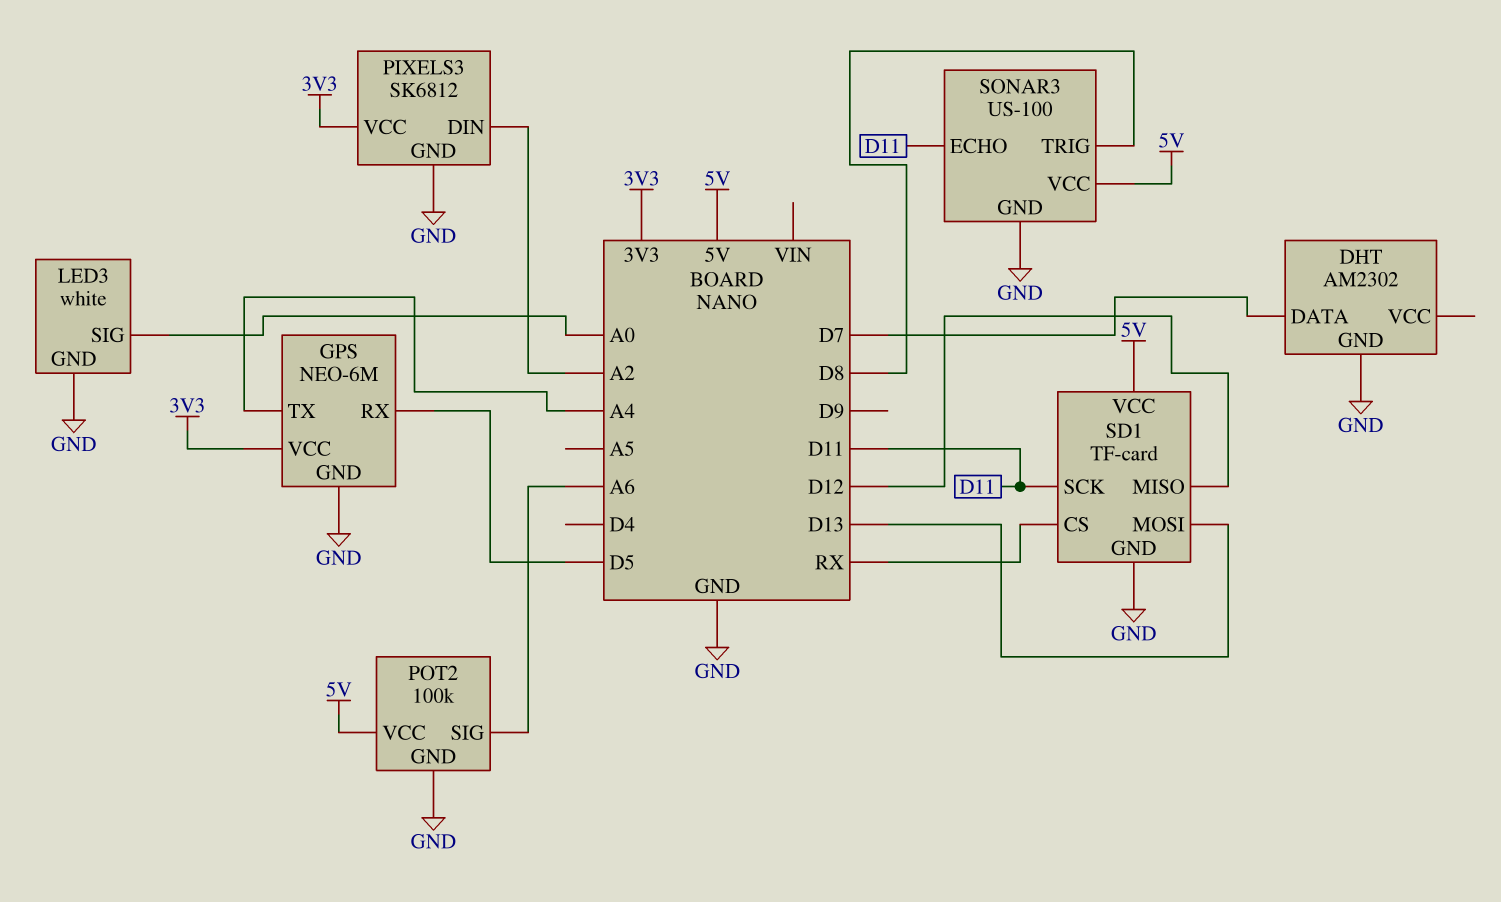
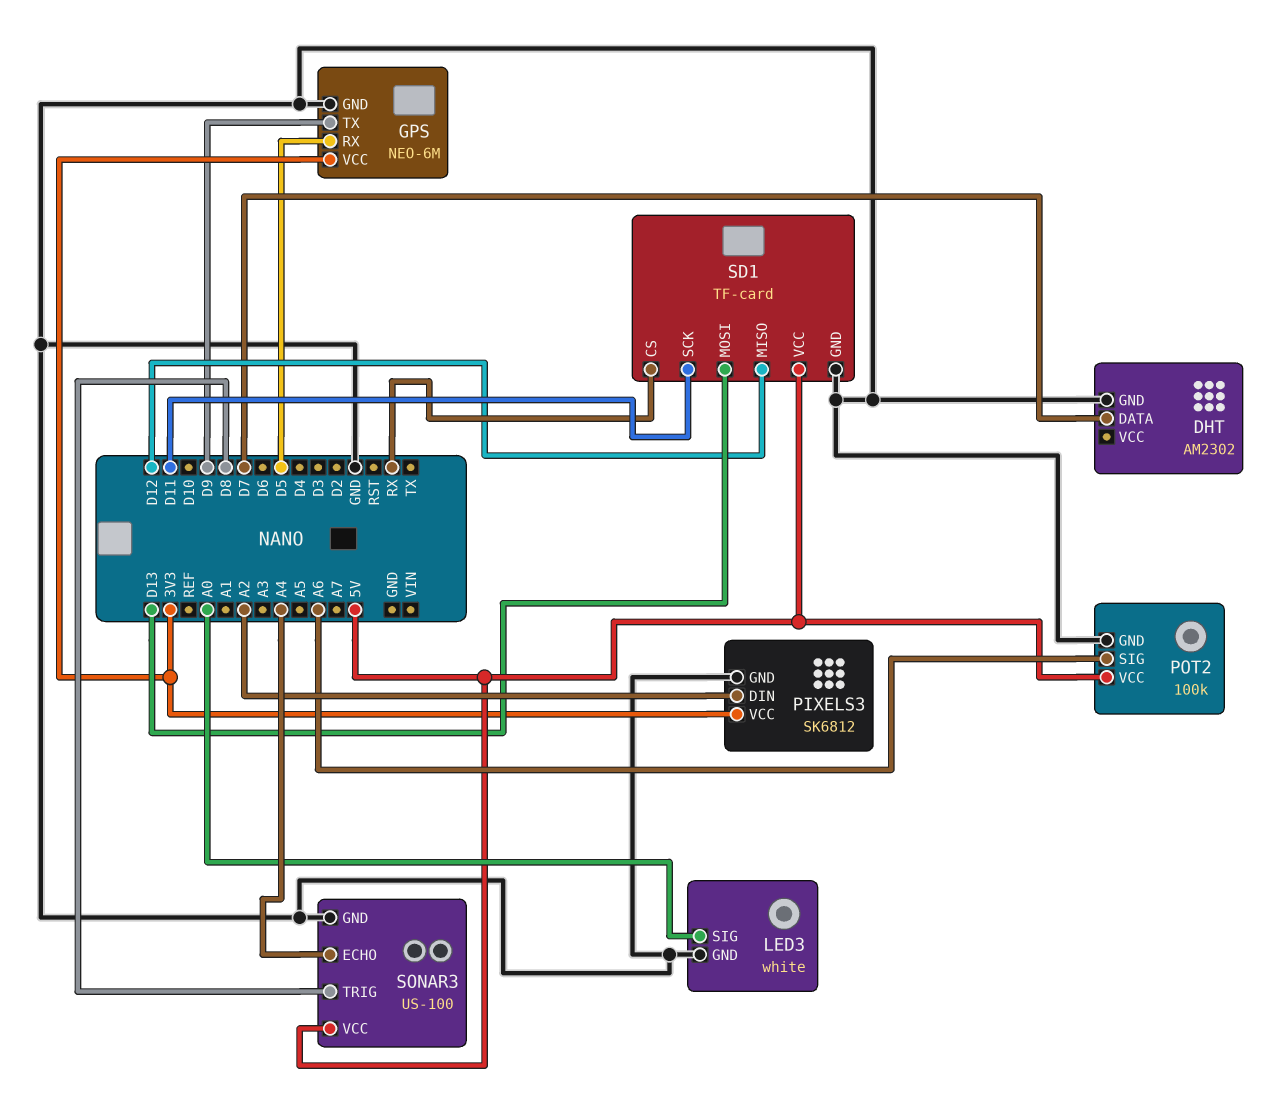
GPS pin TX: A4 -> D9
SONAR3 pin ECHO: D11 -> A4

